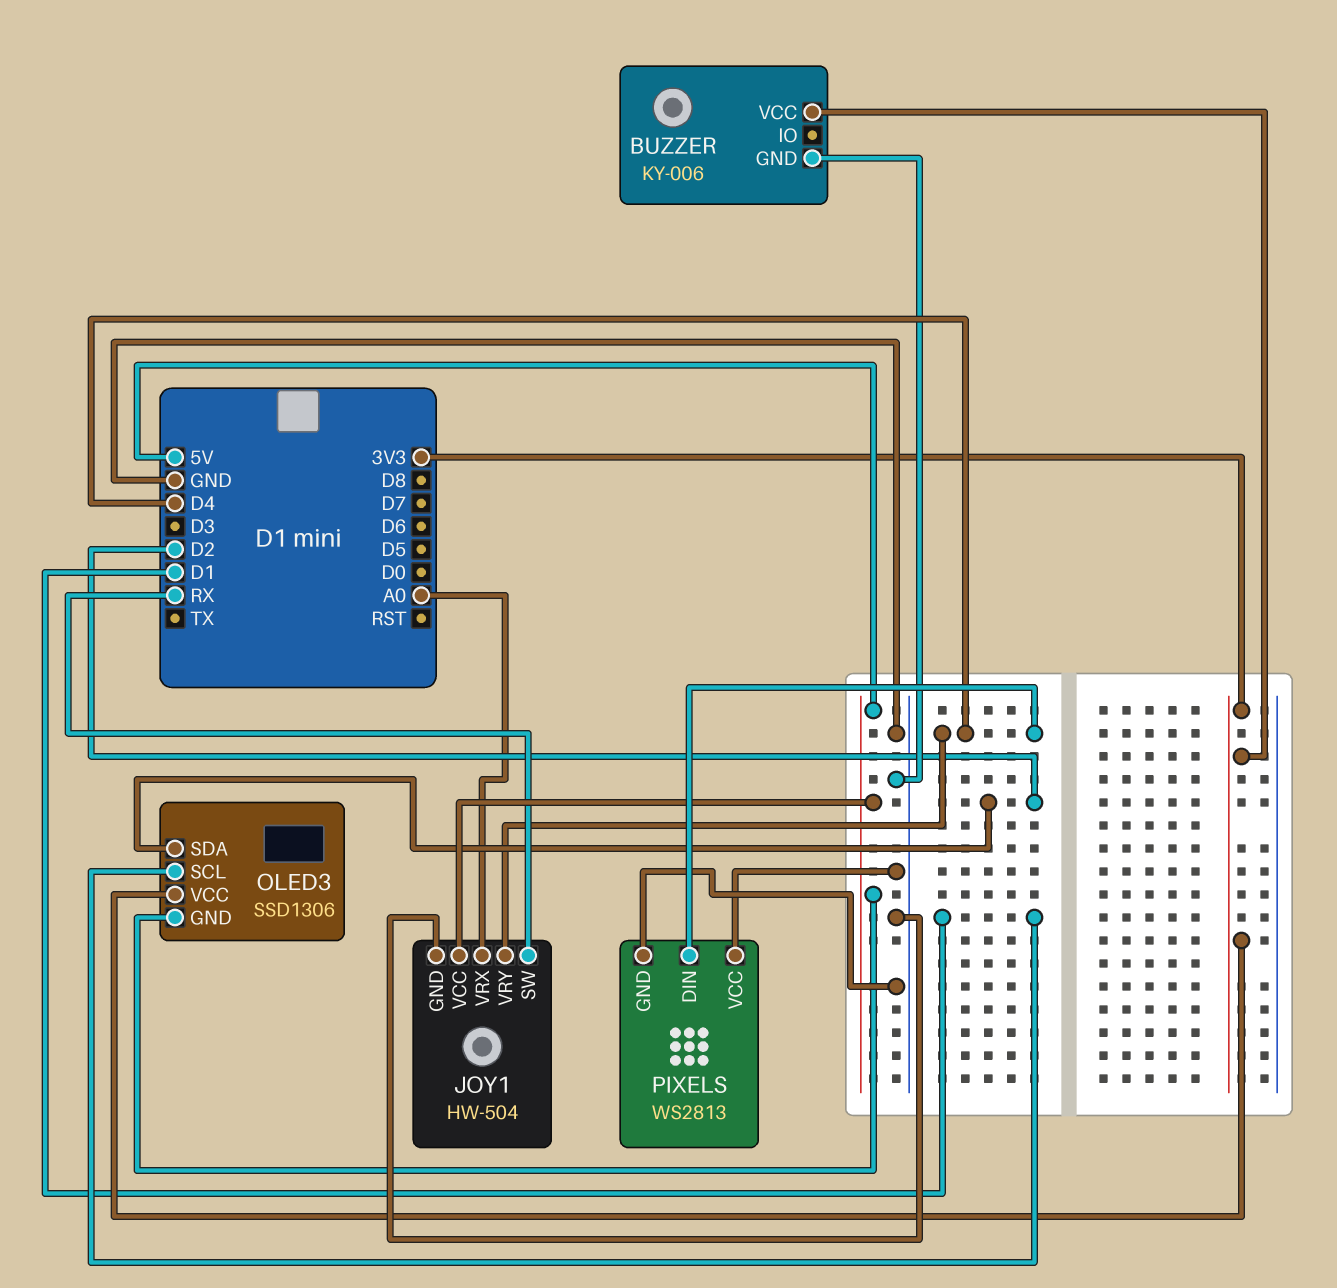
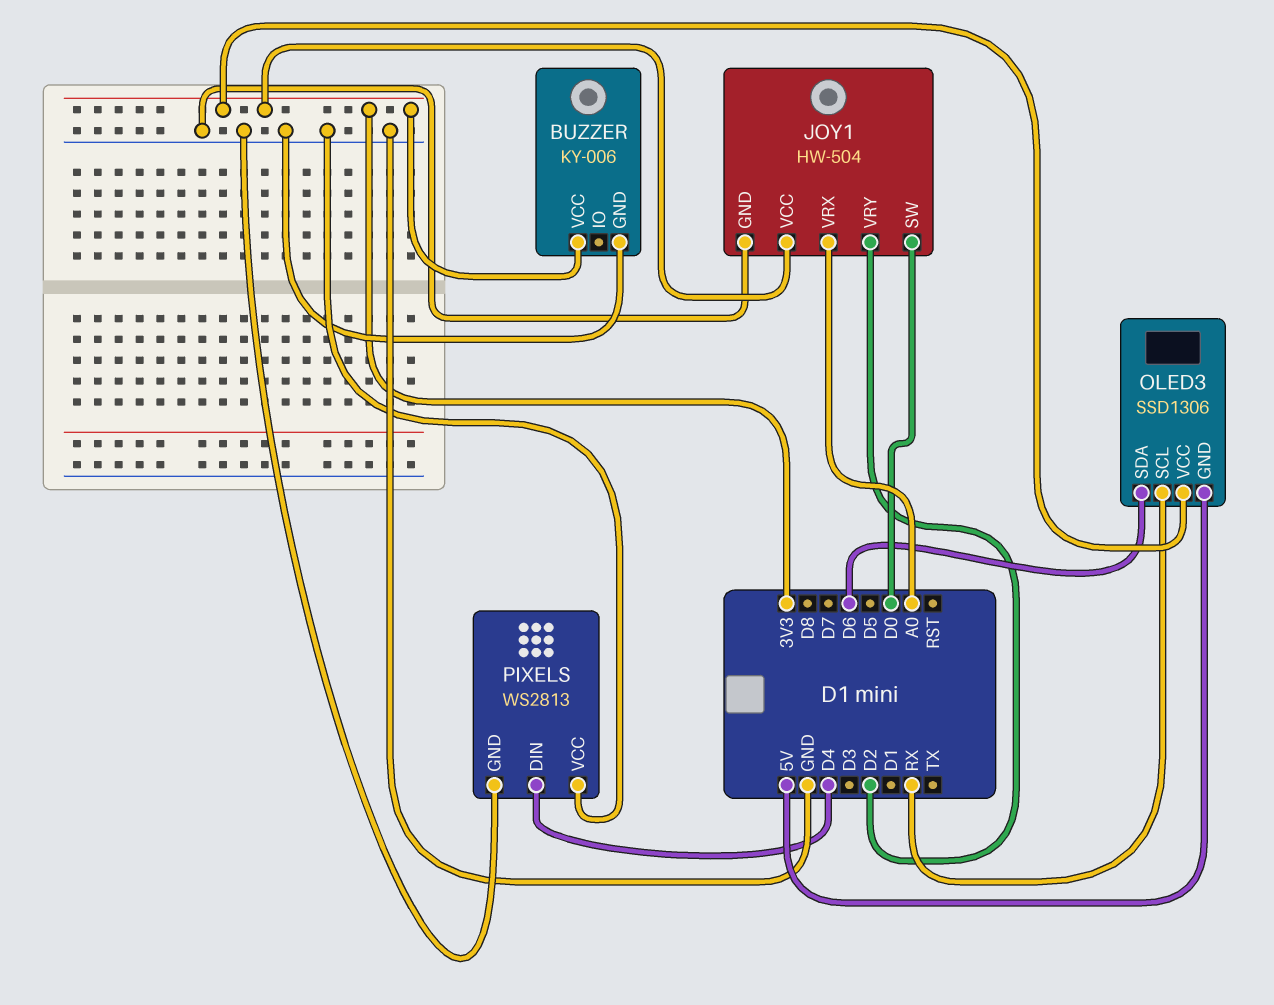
JOY1 pin SW: RX -> D0
JOY1 pin VCC: 5V -> 3V3
JOY1 pin VRY: D4 -> D2
OLED3 pin SCL: D1 -> RX
OLED3 pin SDA: D2 -> D6

